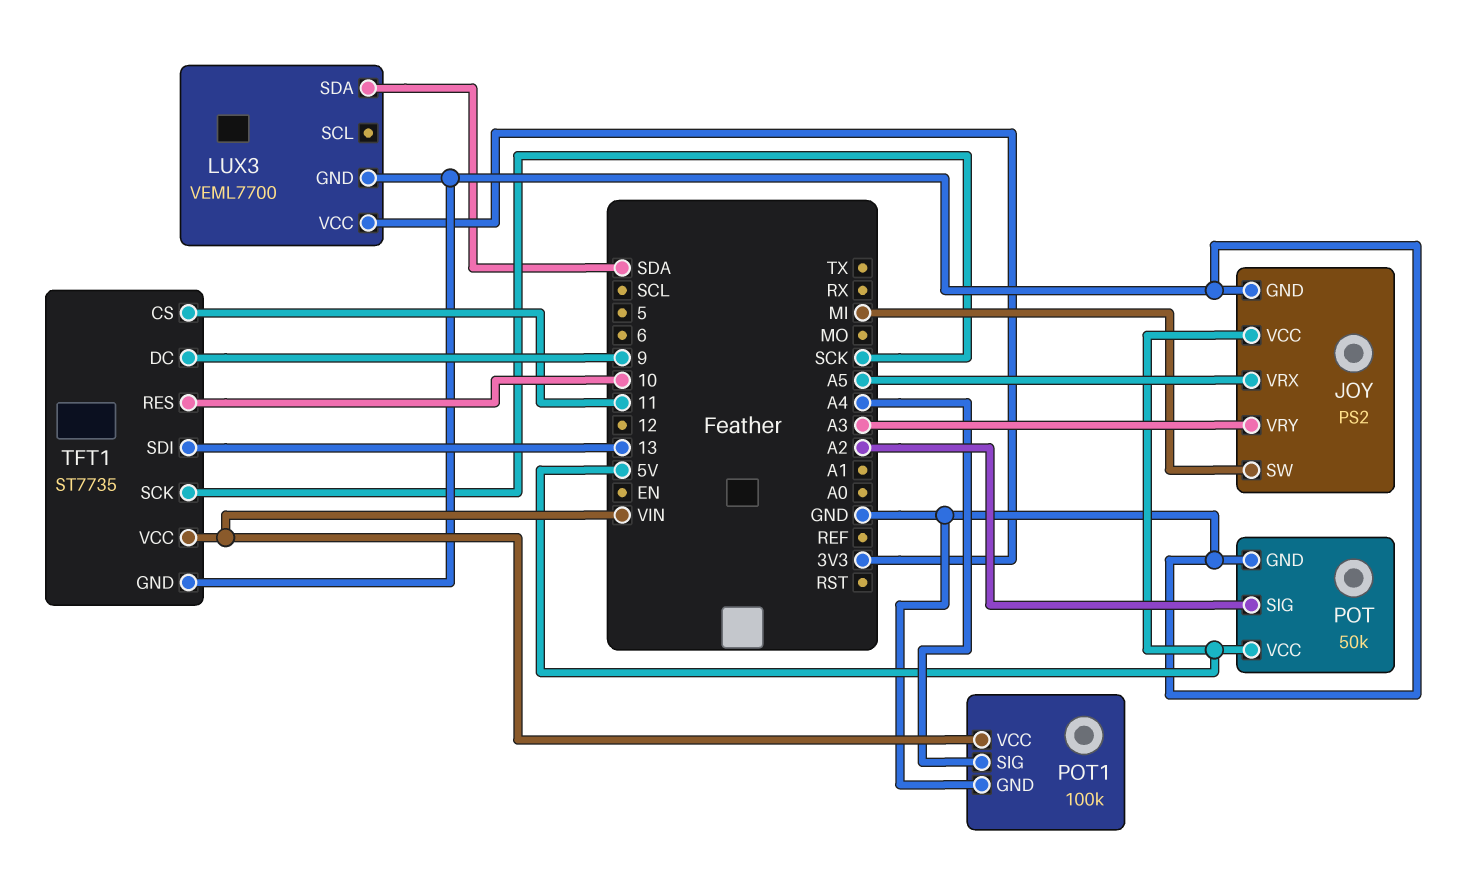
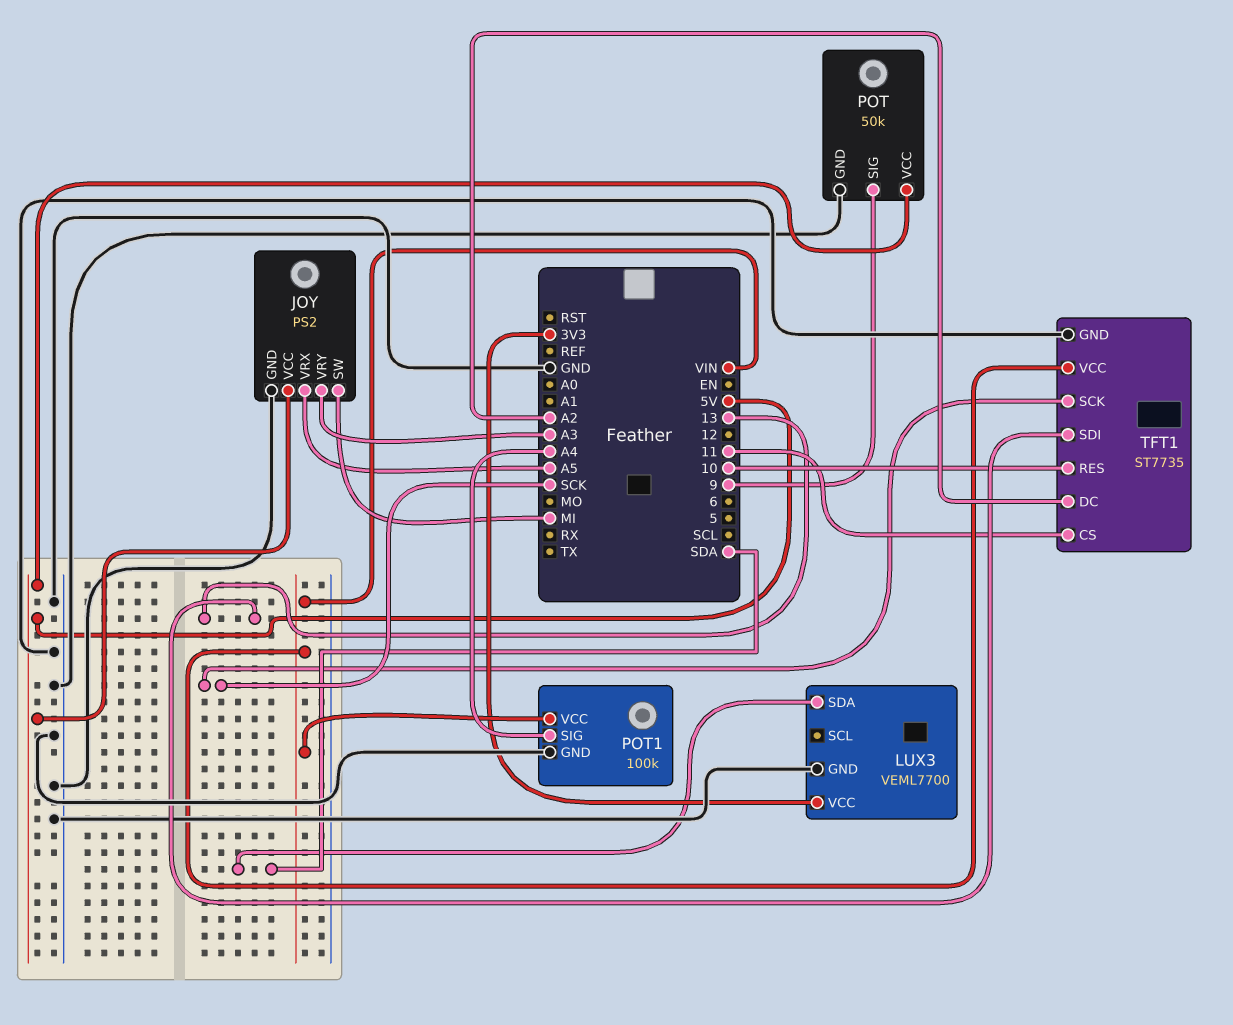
POT pin SIG: A2 -> 9
TFT1 pin DC: 9 -> A2

